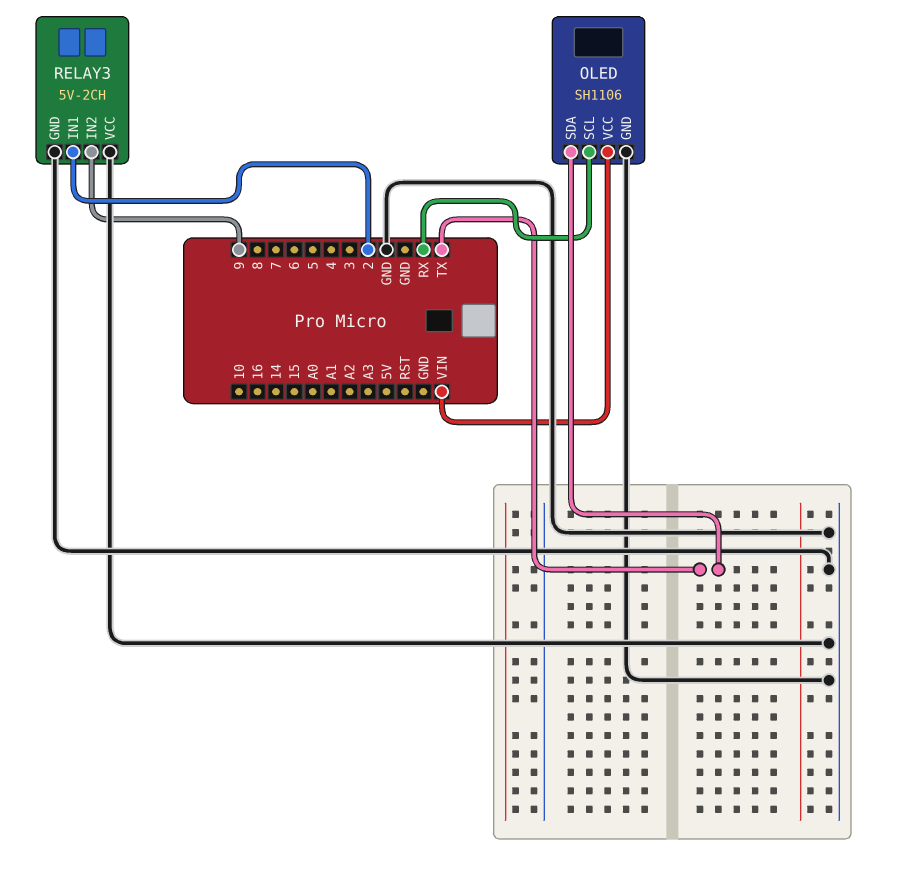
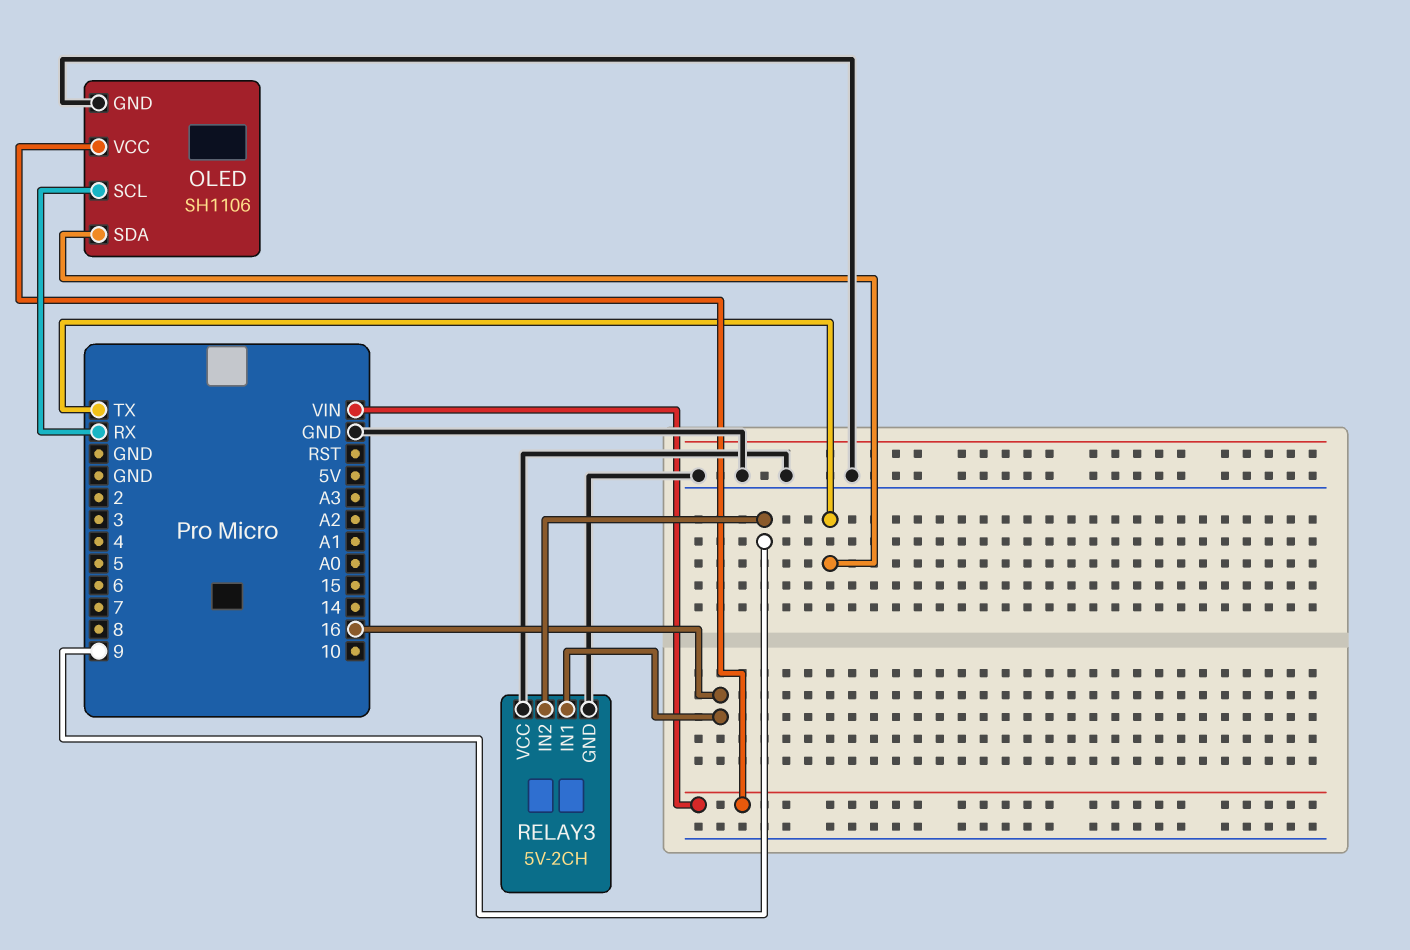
RELAY3 pin IN1: 2 -> 16

